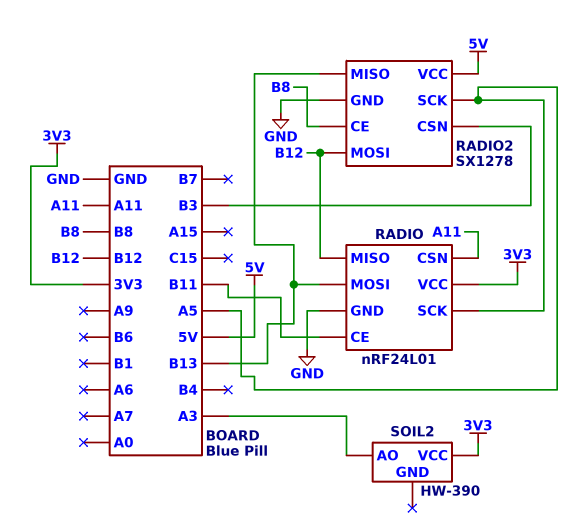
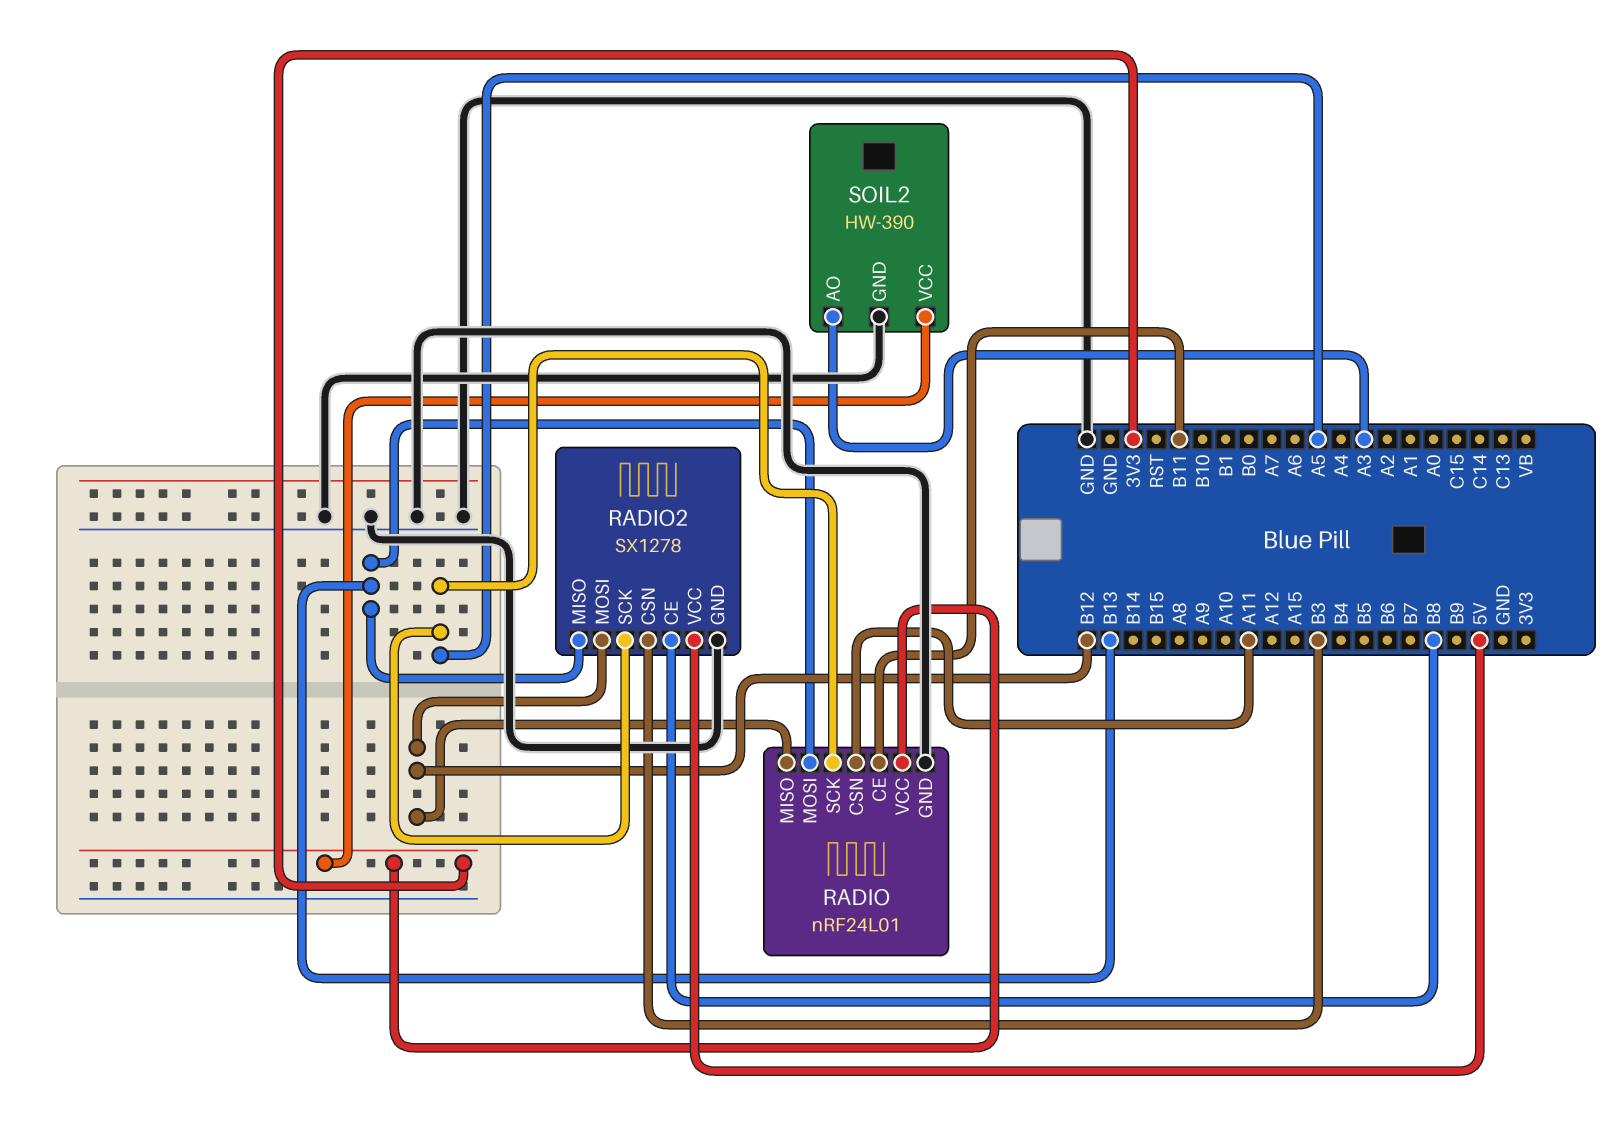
SOIL2 pin GND: none -> GND

